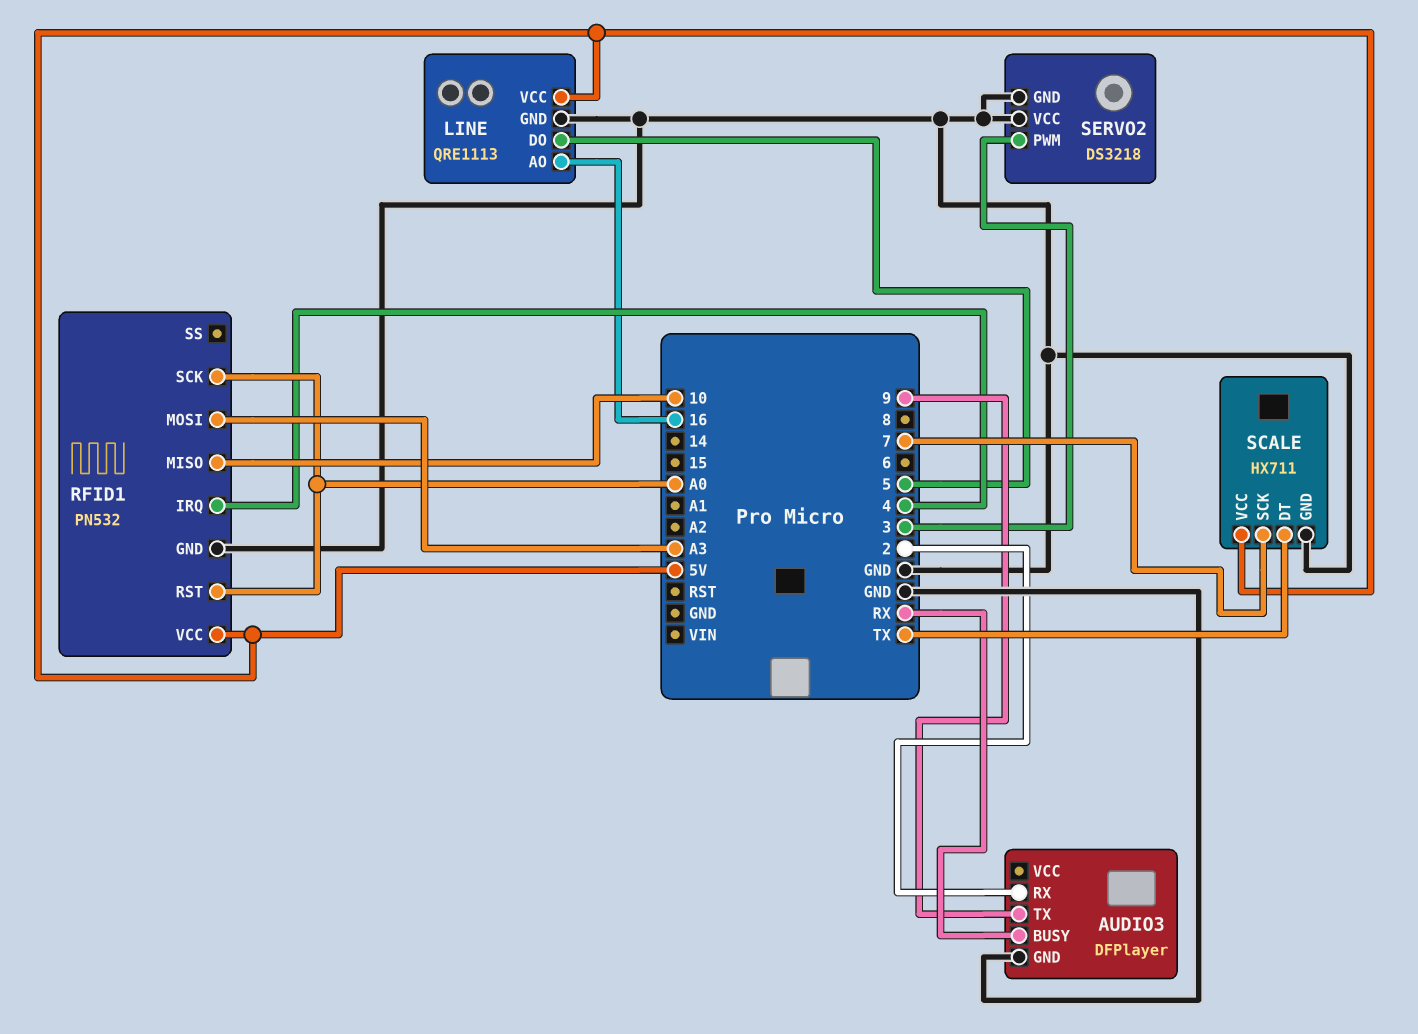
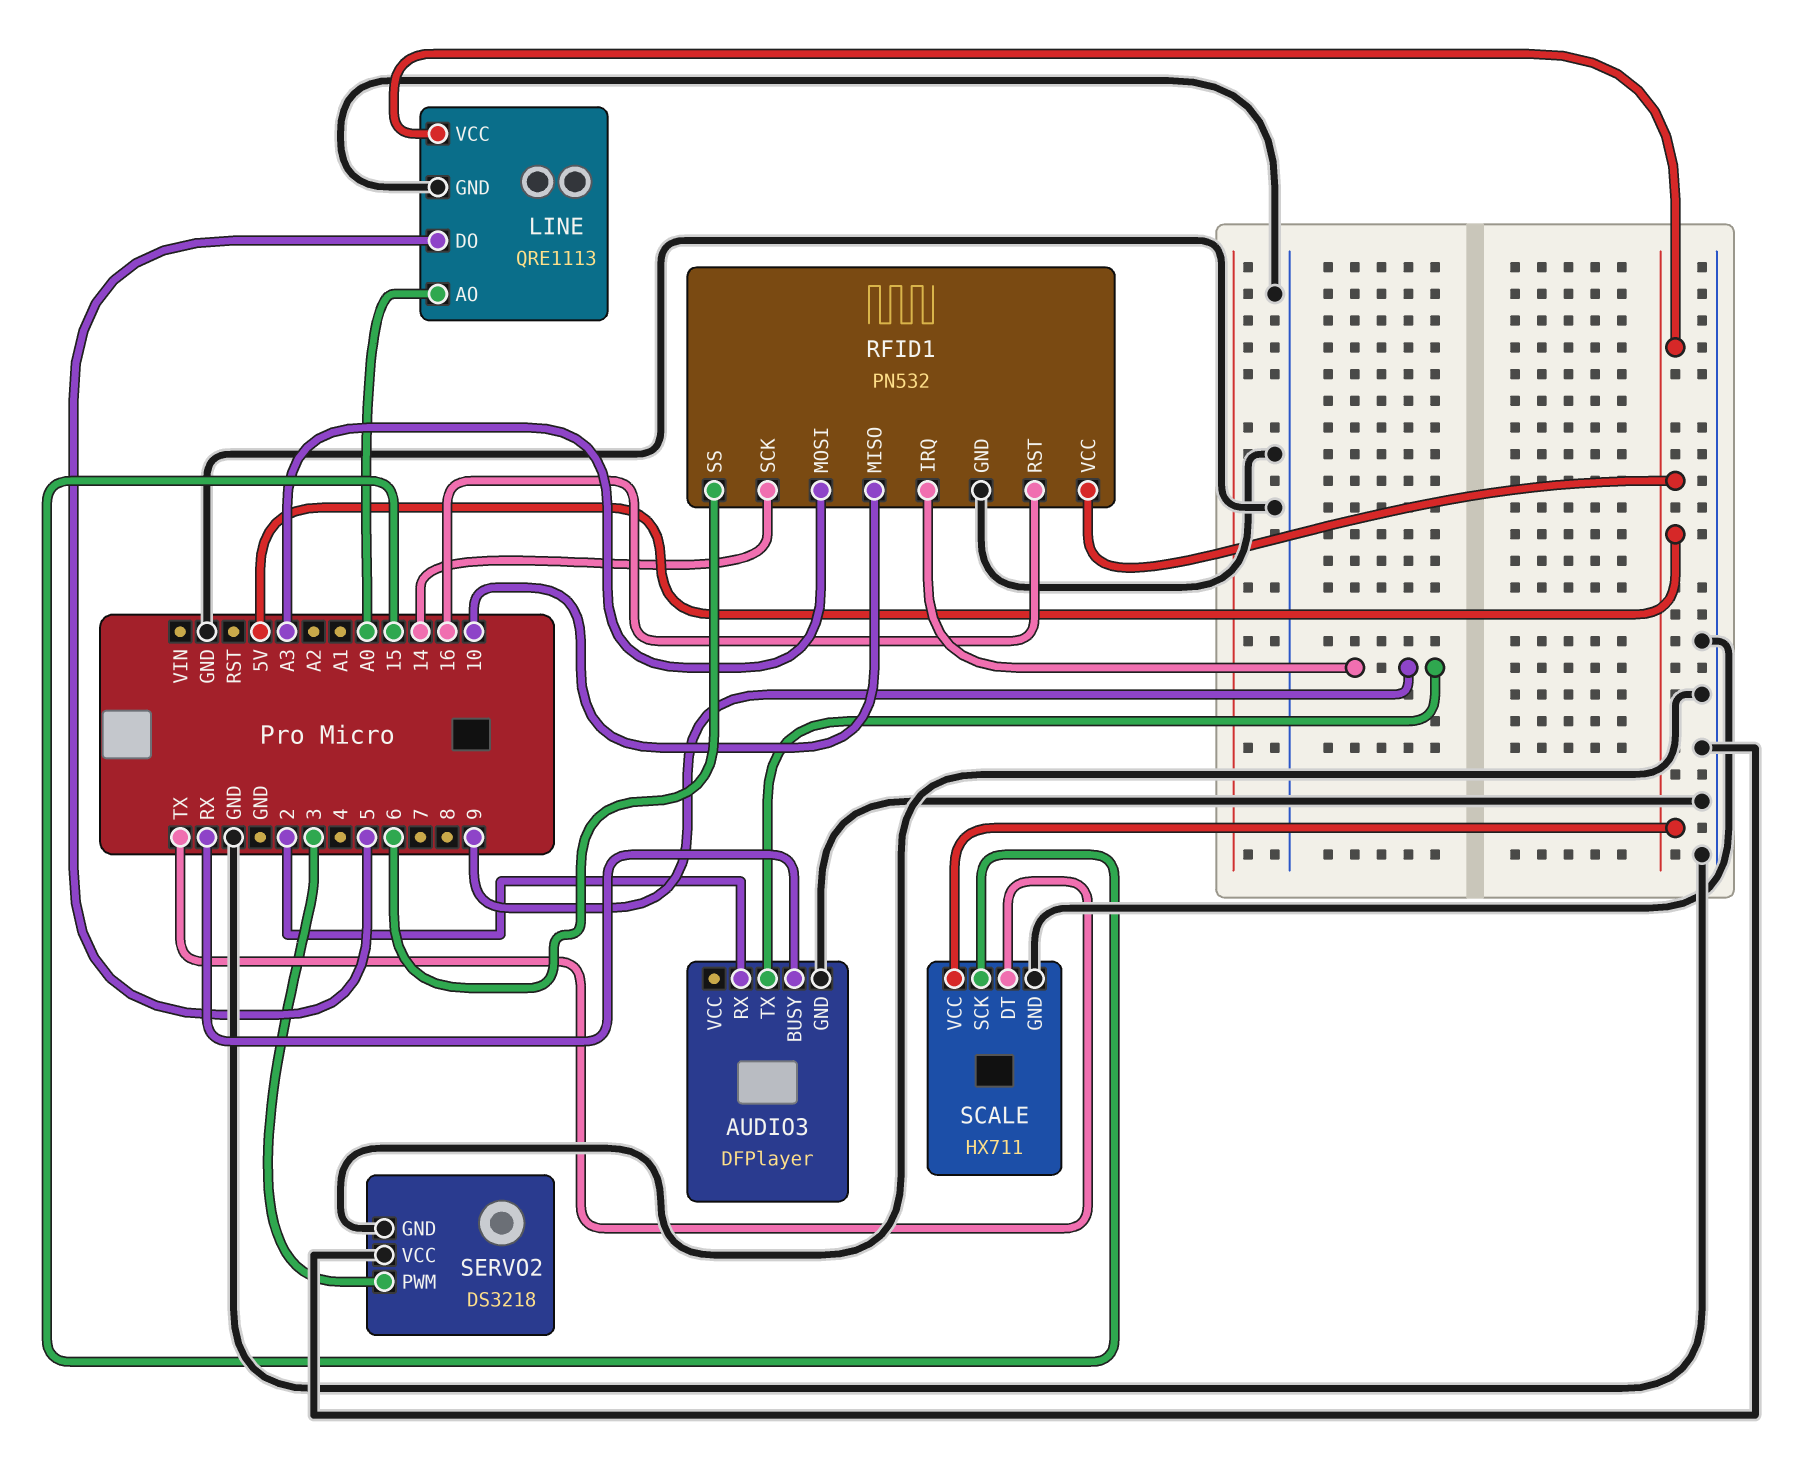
LINE pin AO: 16 -> A0
RFID1 pin IRQ: 4 -> 9
RFID1 pin RST: A0 -> 16
RFID1 pin SCK: A0 -> 14
RFID1 pin SS: none -> 6
SCALE pin SCK: 7 -> 15

